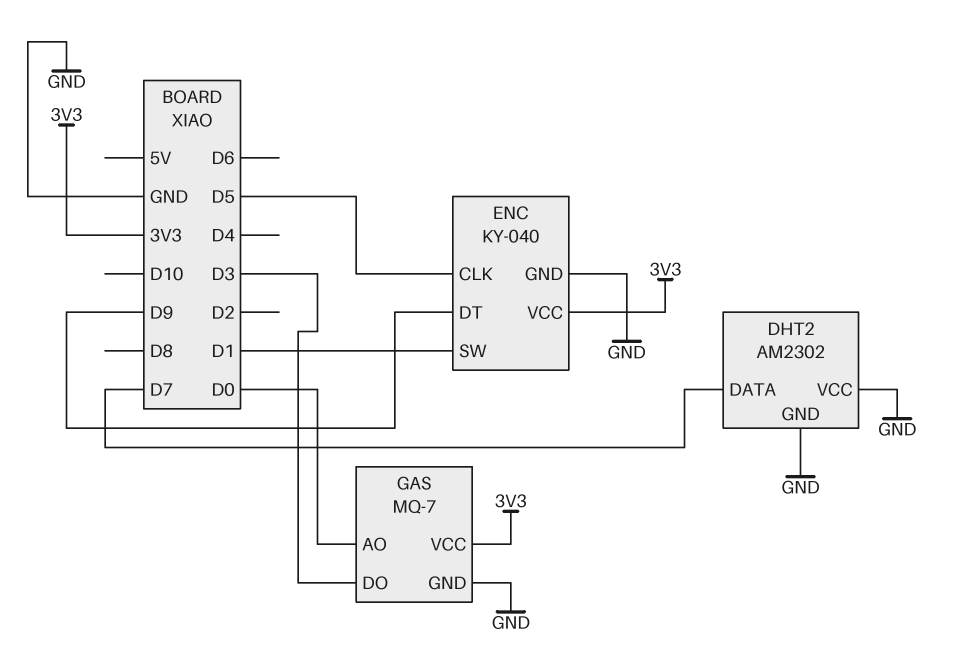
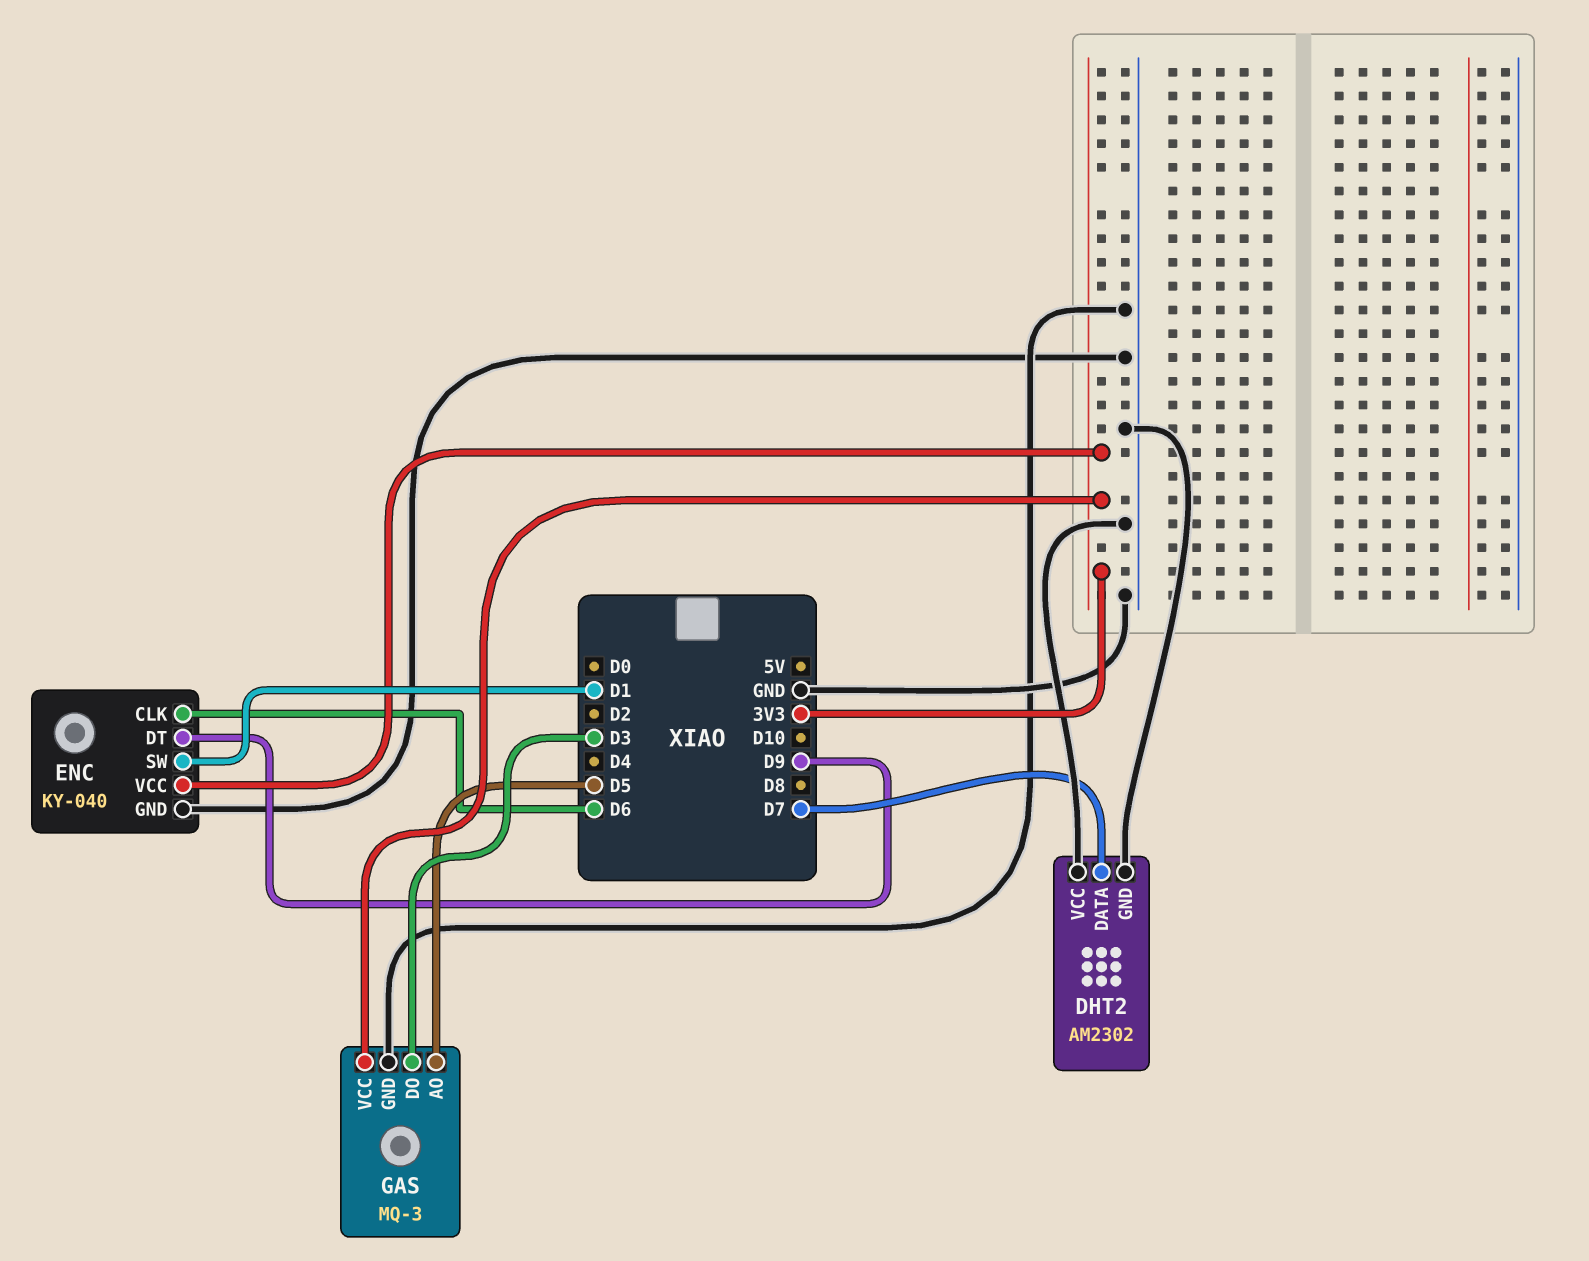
ENC pin CLK: D5 -> D6
GAS: MQ-7 -> MQ-3
GAS pin AO: D0 -> D5

